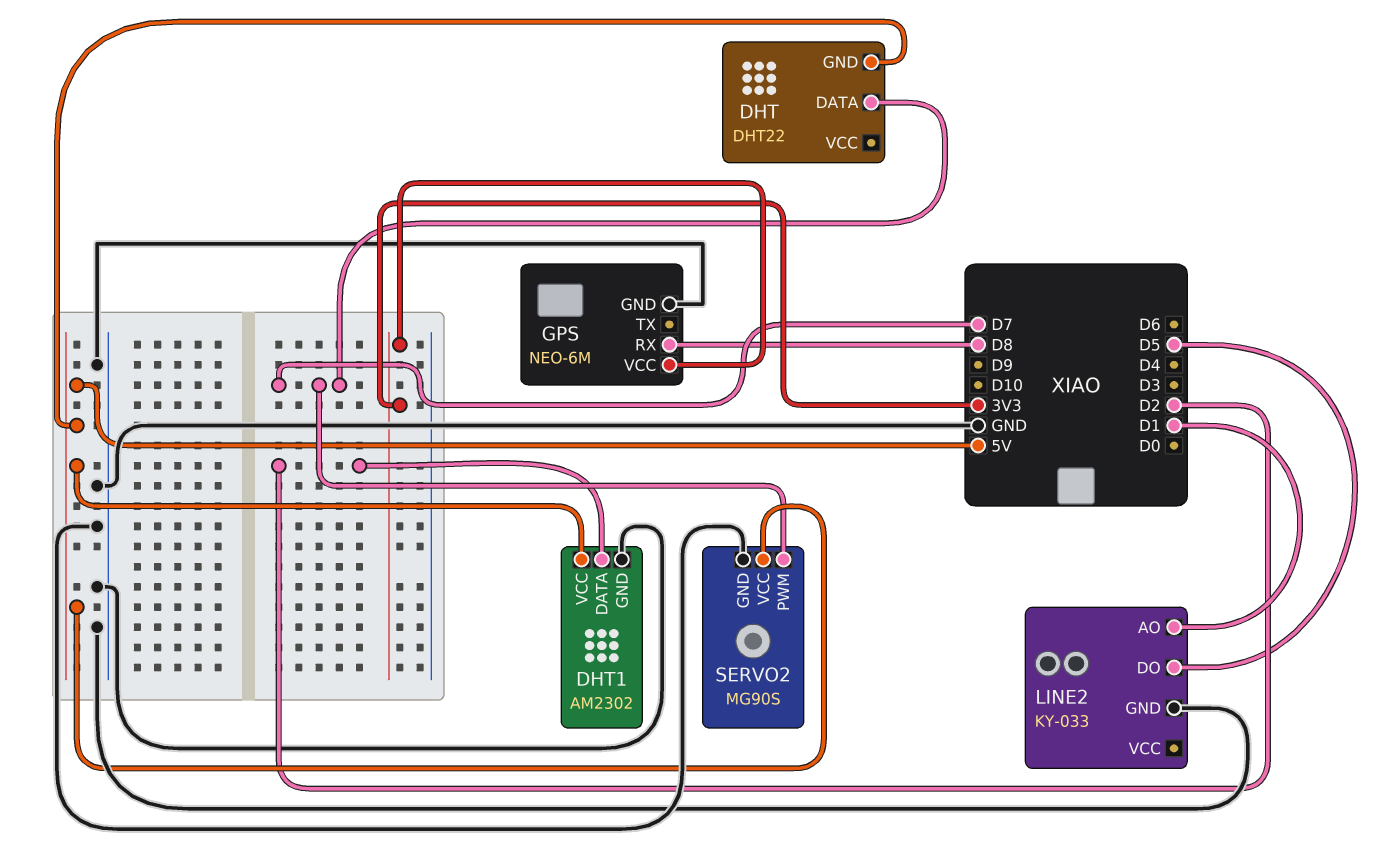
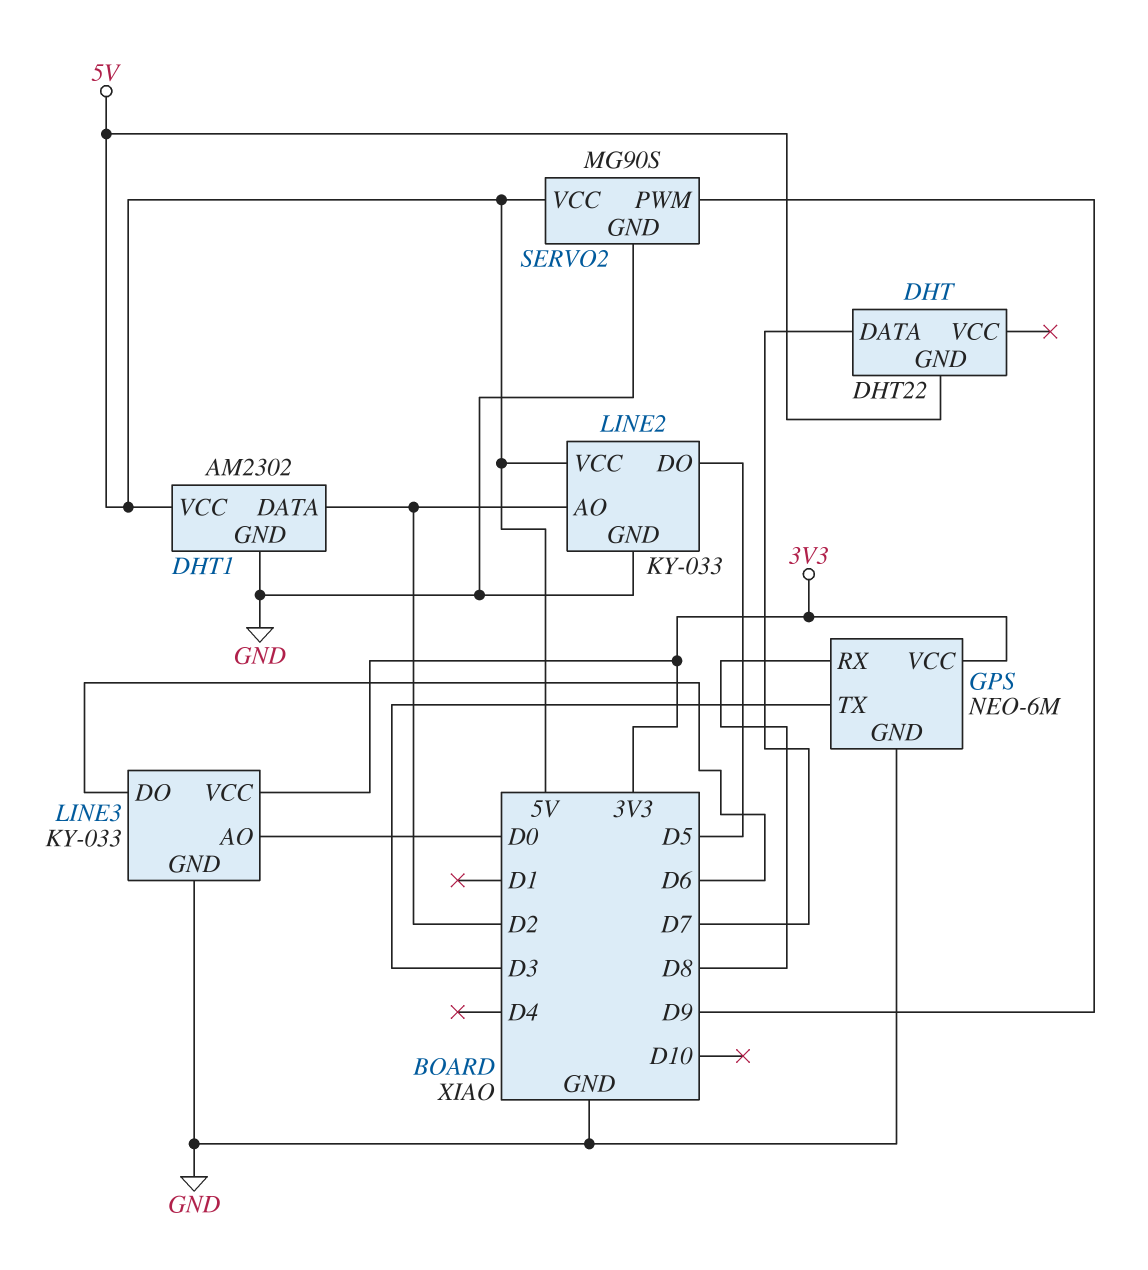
GPS pin TX: none -> D3
LINE2 pin AO: D1 -> D2
LINE2 pin VCC: none -> 5V
LINE3: none -> KY-033
LINE3 pin AO: none -> D0
LINE3 pin DO: none -> D6
LINE3 pin GND: none -> GND
LINE3 pin VCC: none -> 3V3
SERVO2 pin PWM: D7 -> D9

